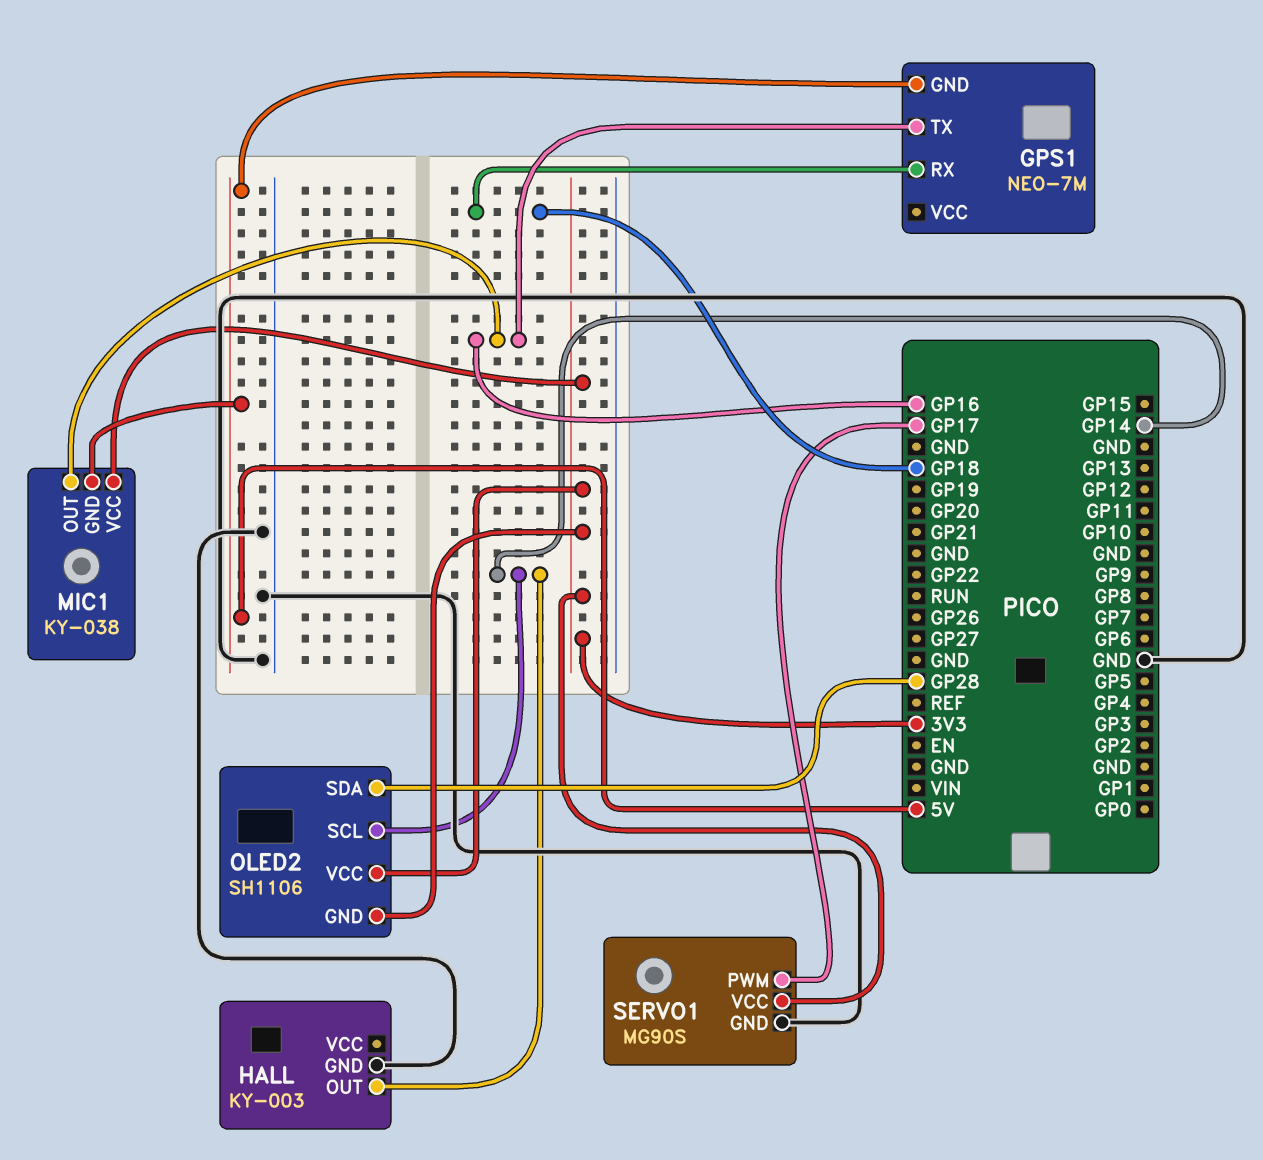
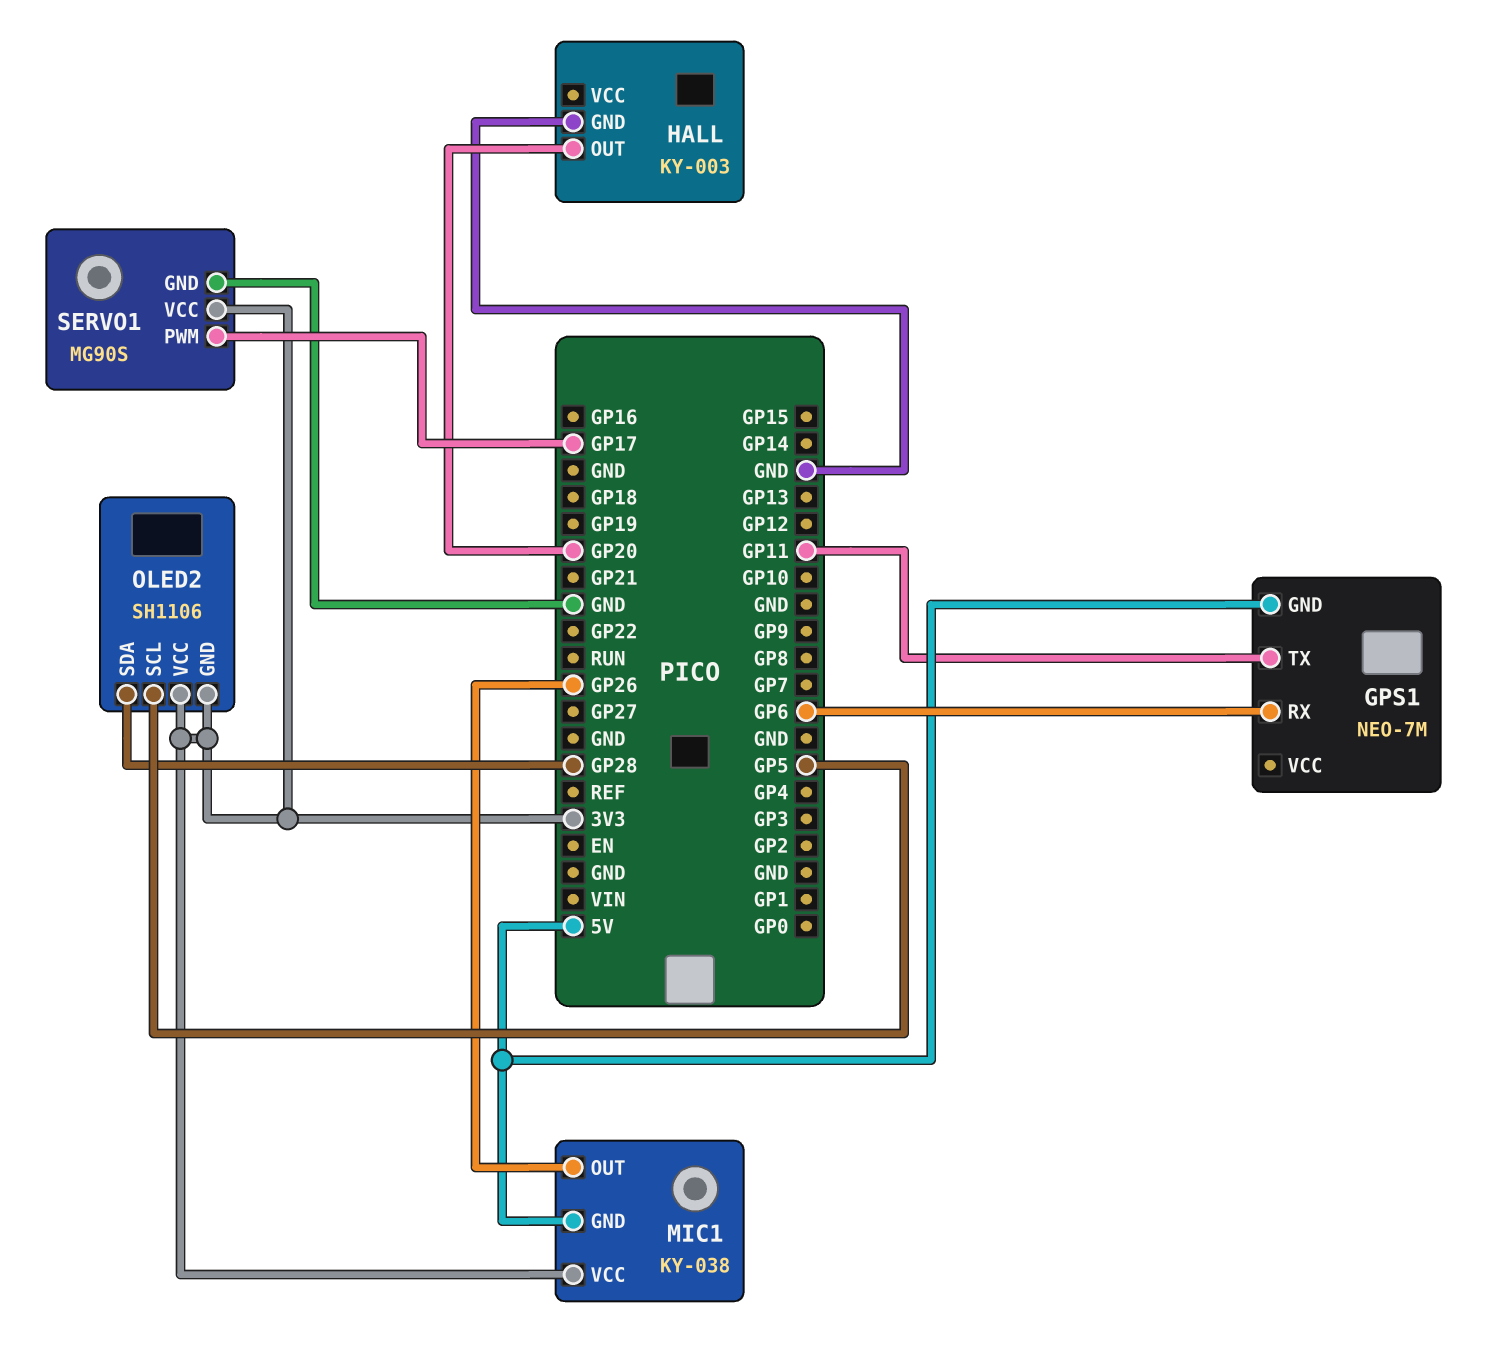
GPS1 pin RX: GP18 -> GP6
GPS1 pin TX: GP16 -> GP11
HALL pin OUT: GP14 -> GP20
MIC1 pin OUT: GP16 -> GP26
OLED2 pin SCL: GP14 -> GP5

